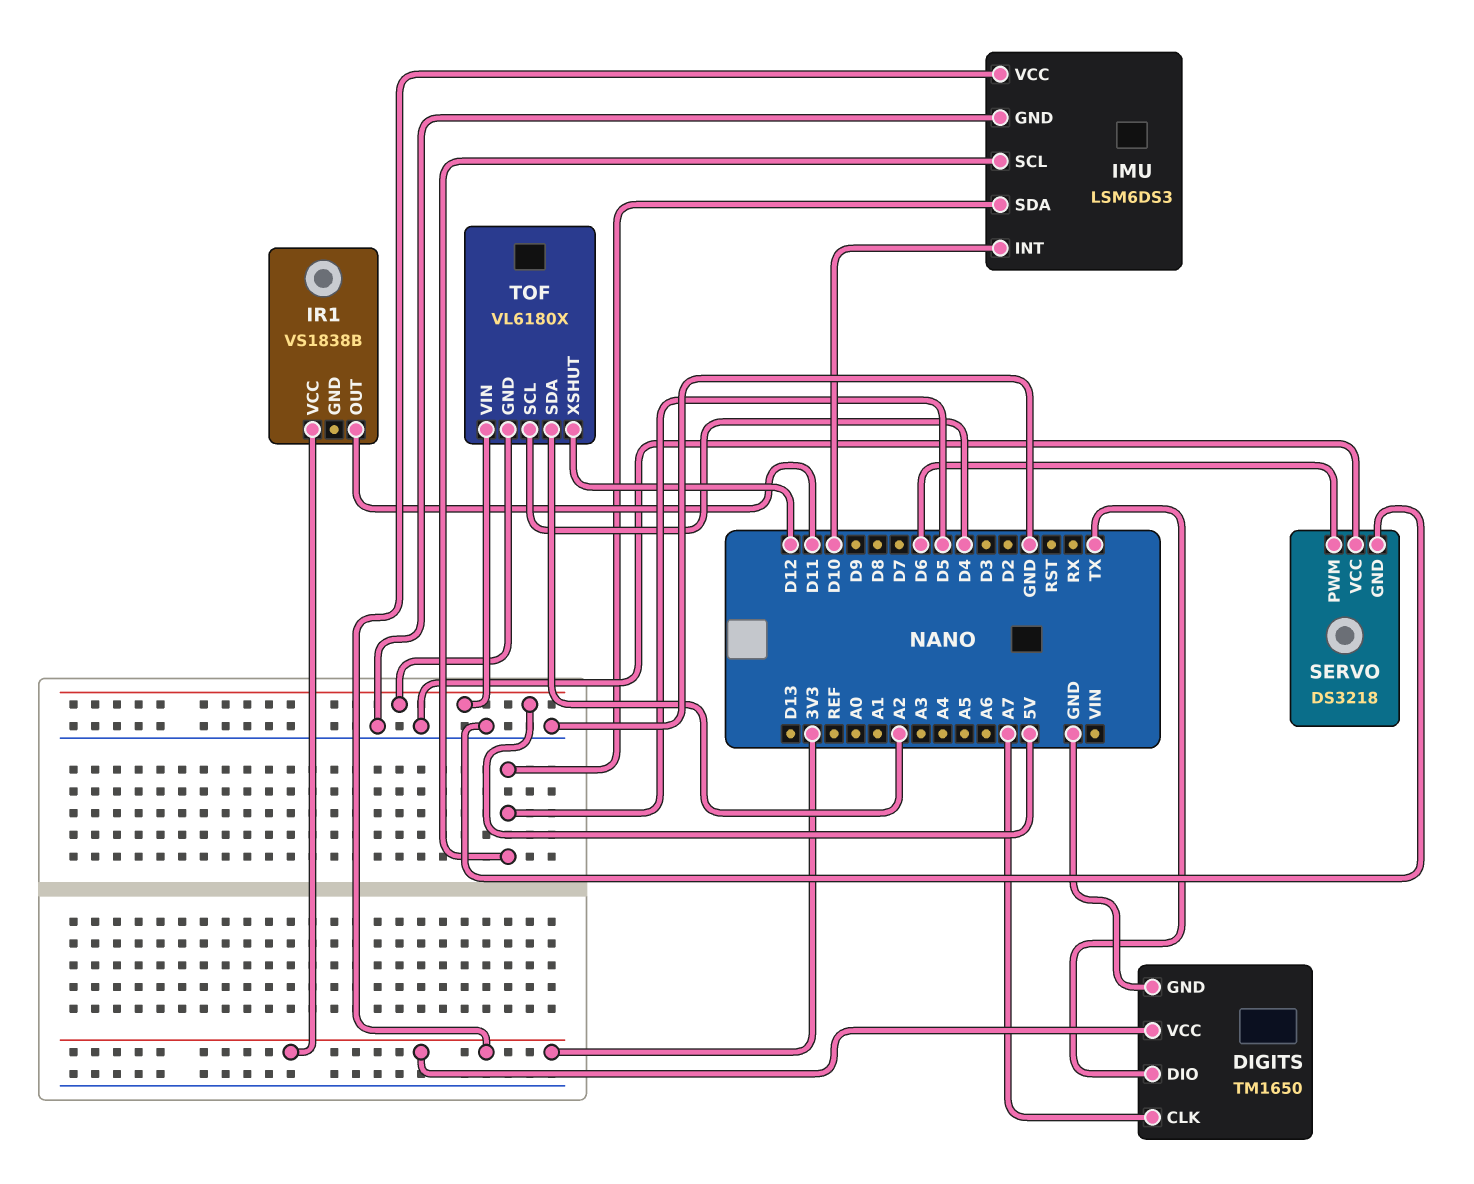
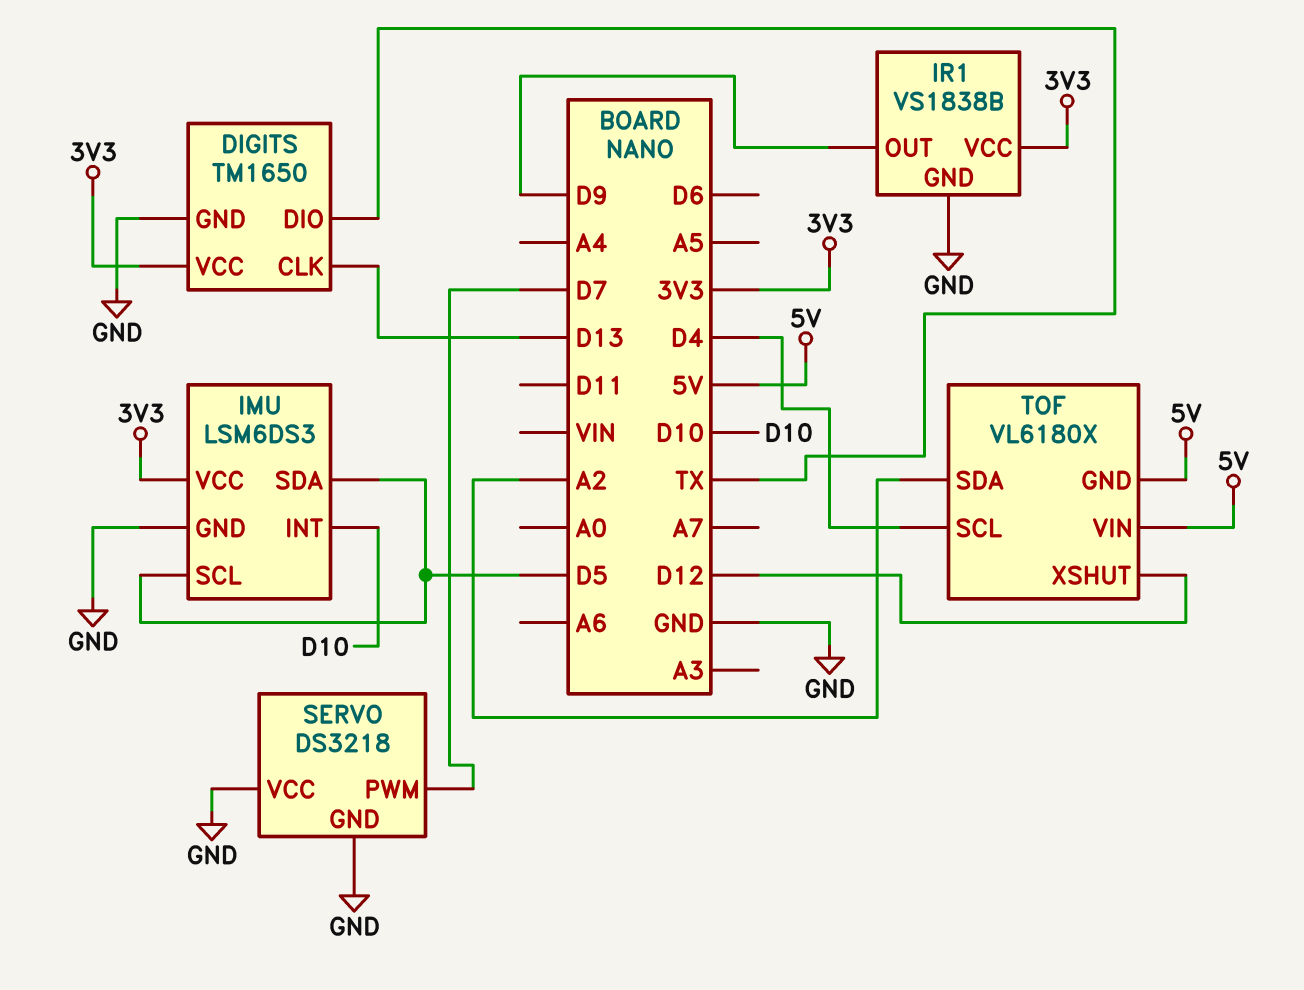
DIGITS pin CLK: A7 -> D13
IR1 pin GND: none -> GND
IR1 pin OUT: D11 -> D9
SERVO pin PWM: D6 -> D7

